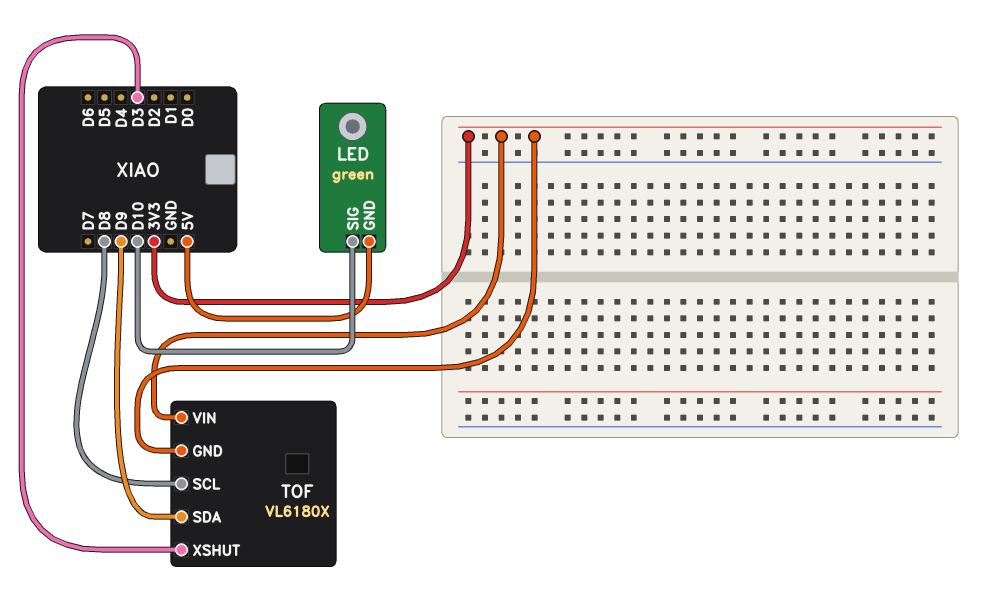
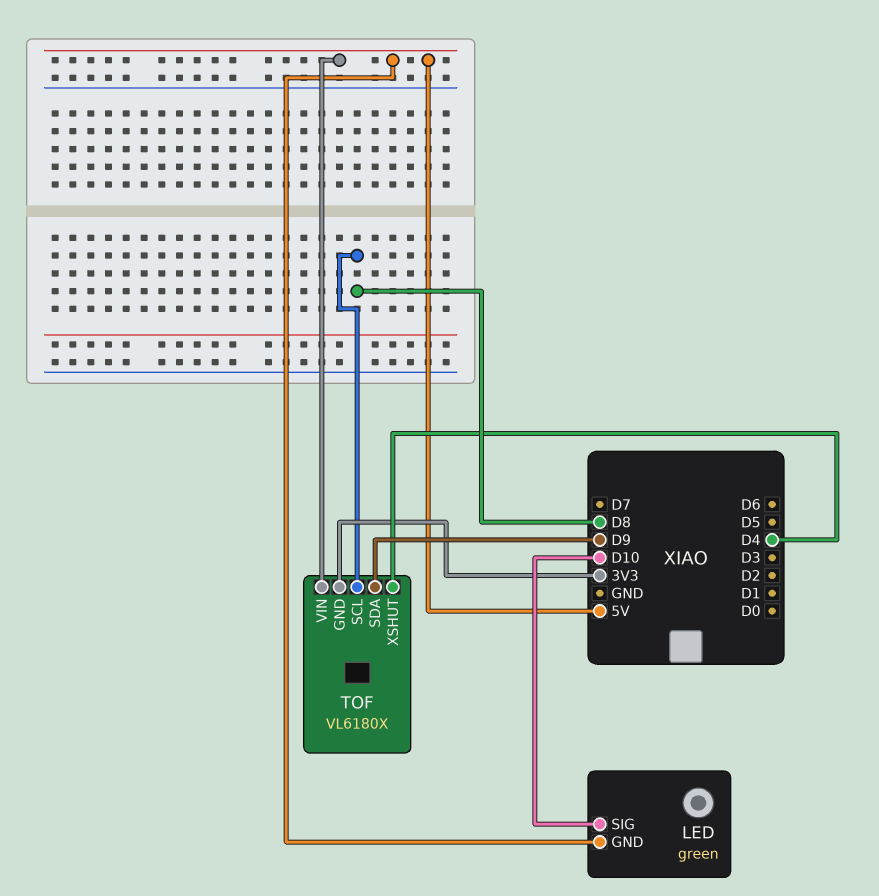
TOF pin VIN: 3V3 -> 5V
TOF pin XSHUT: D3 -> D4

